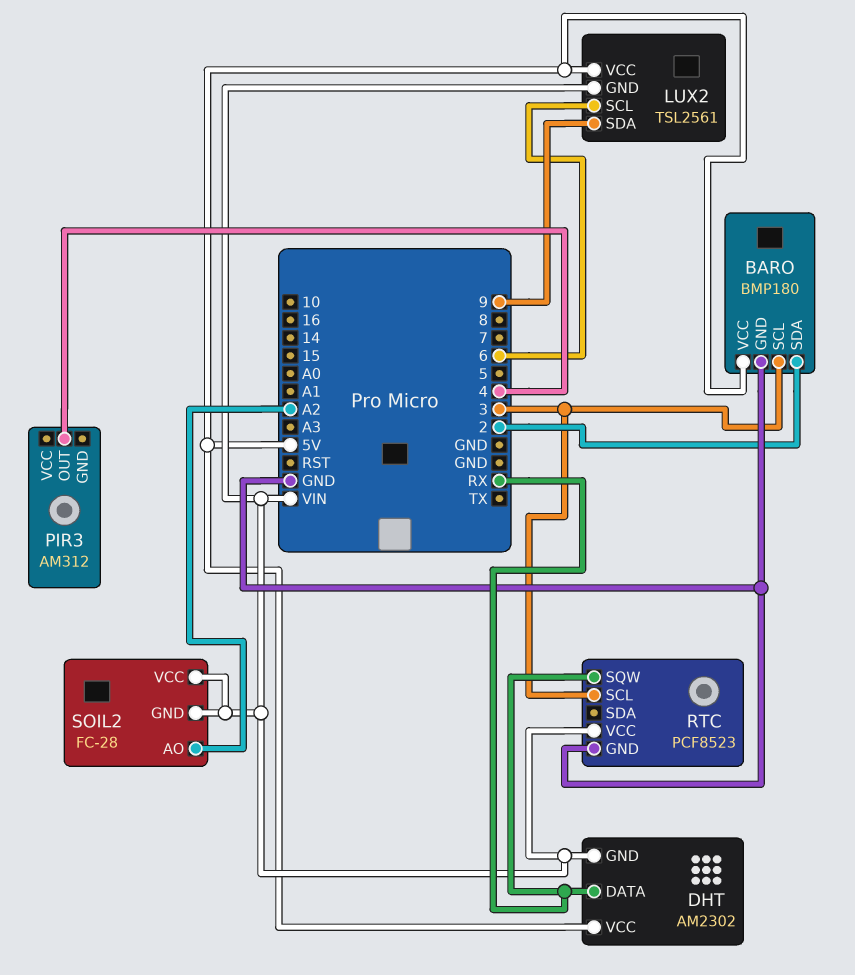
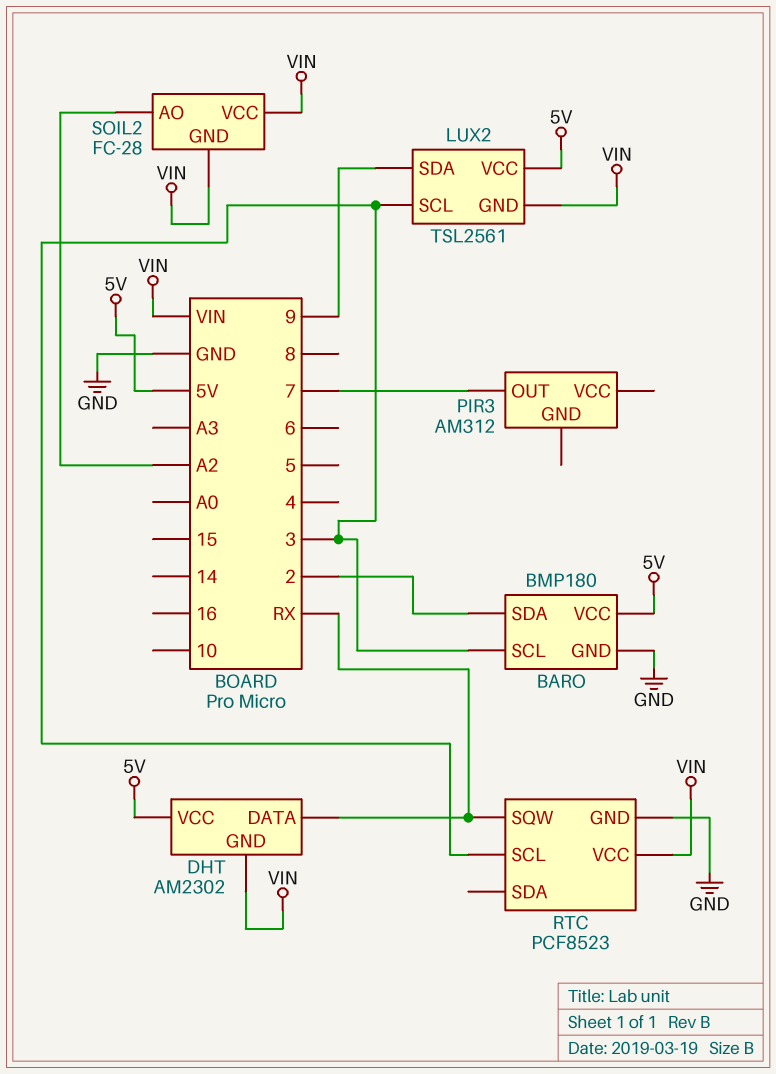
LUX2 pin SCL: 6 -> 3
PIR3 pin OUT: 4 -> 7

